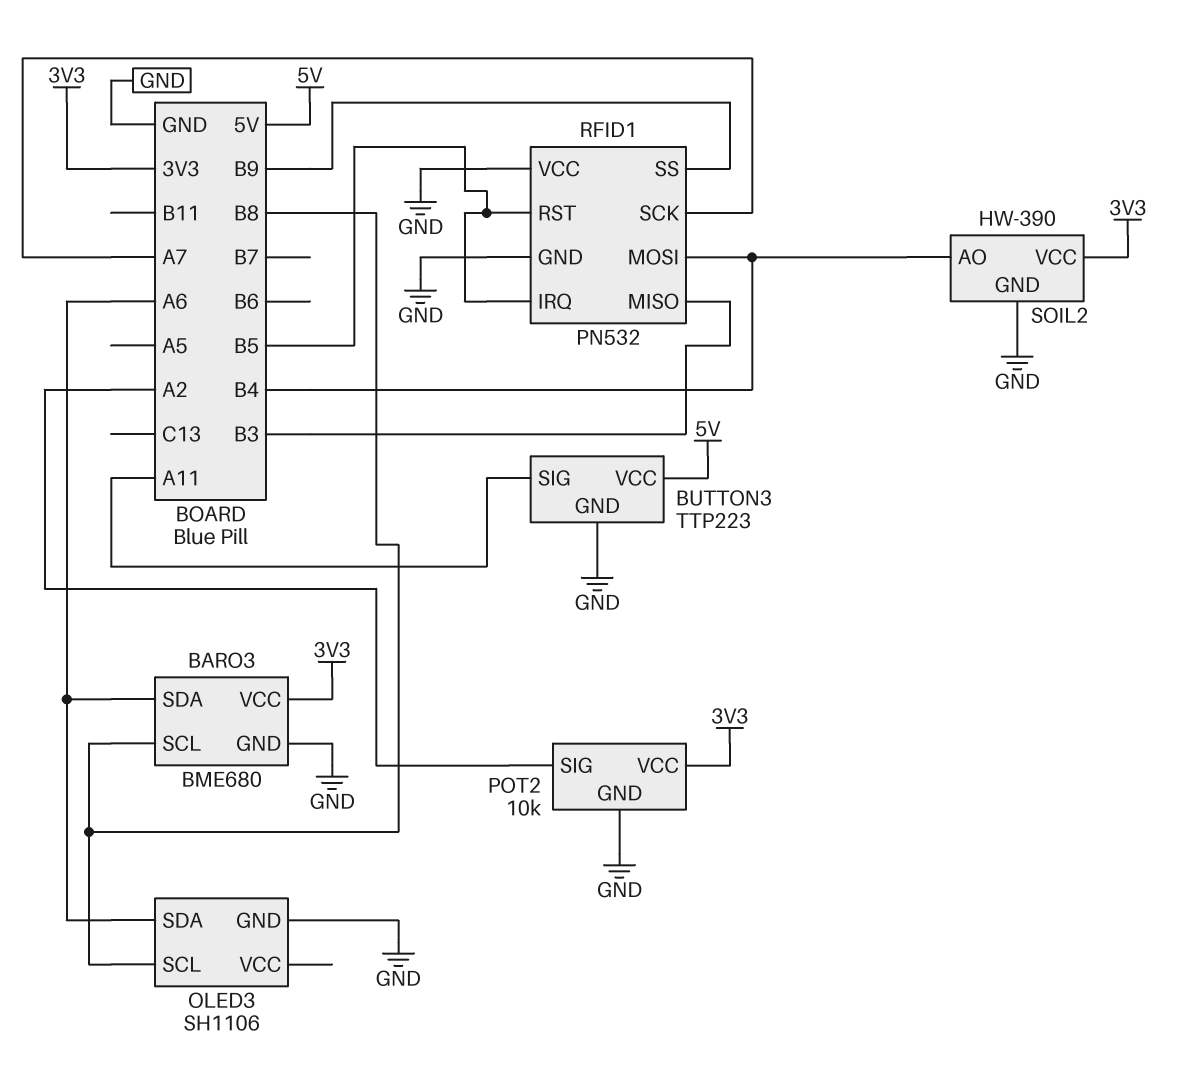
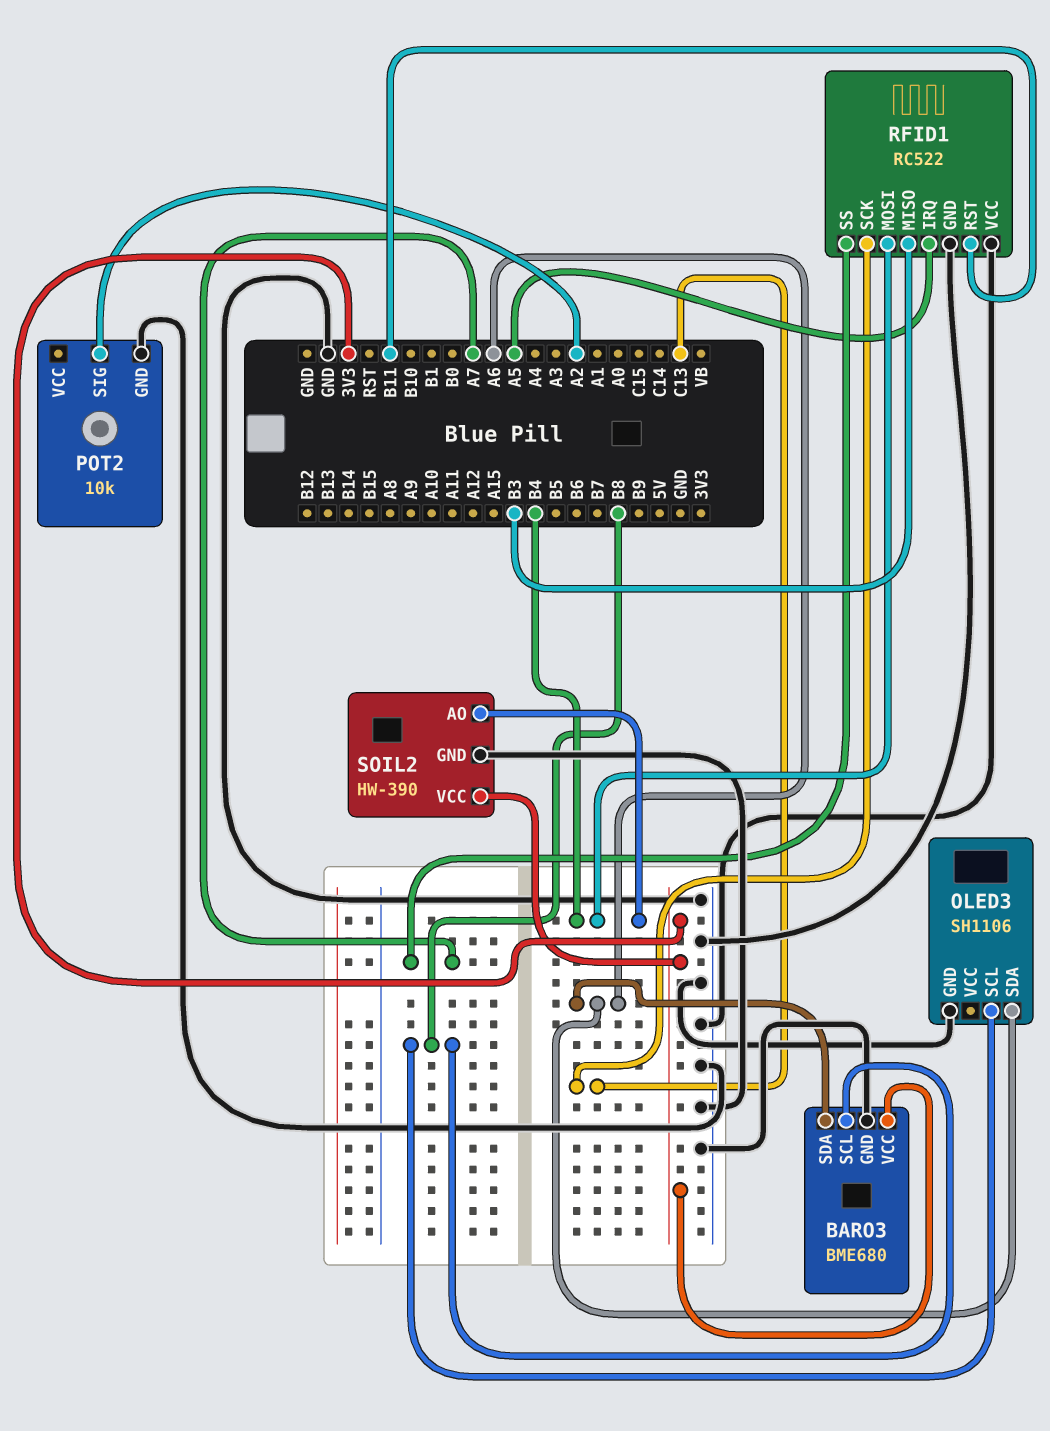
BUTTON3: TTP223 -> none
BUTTON3 pin GND: GND -> none
BUTTON3 pin SIG: A11 -> none
BUTTON3 pin VCC: 5V -> none
POT2 pin VCC: 3V3 -> none
RFID1: PN532 -> RC522
RFID1 pin IRQ: B5 -> A5
RFID1 pin RST: B5 -> B11
RFID1 pin SCK: A7 -> C13
RFID1 pin SS: B9 -> A7

